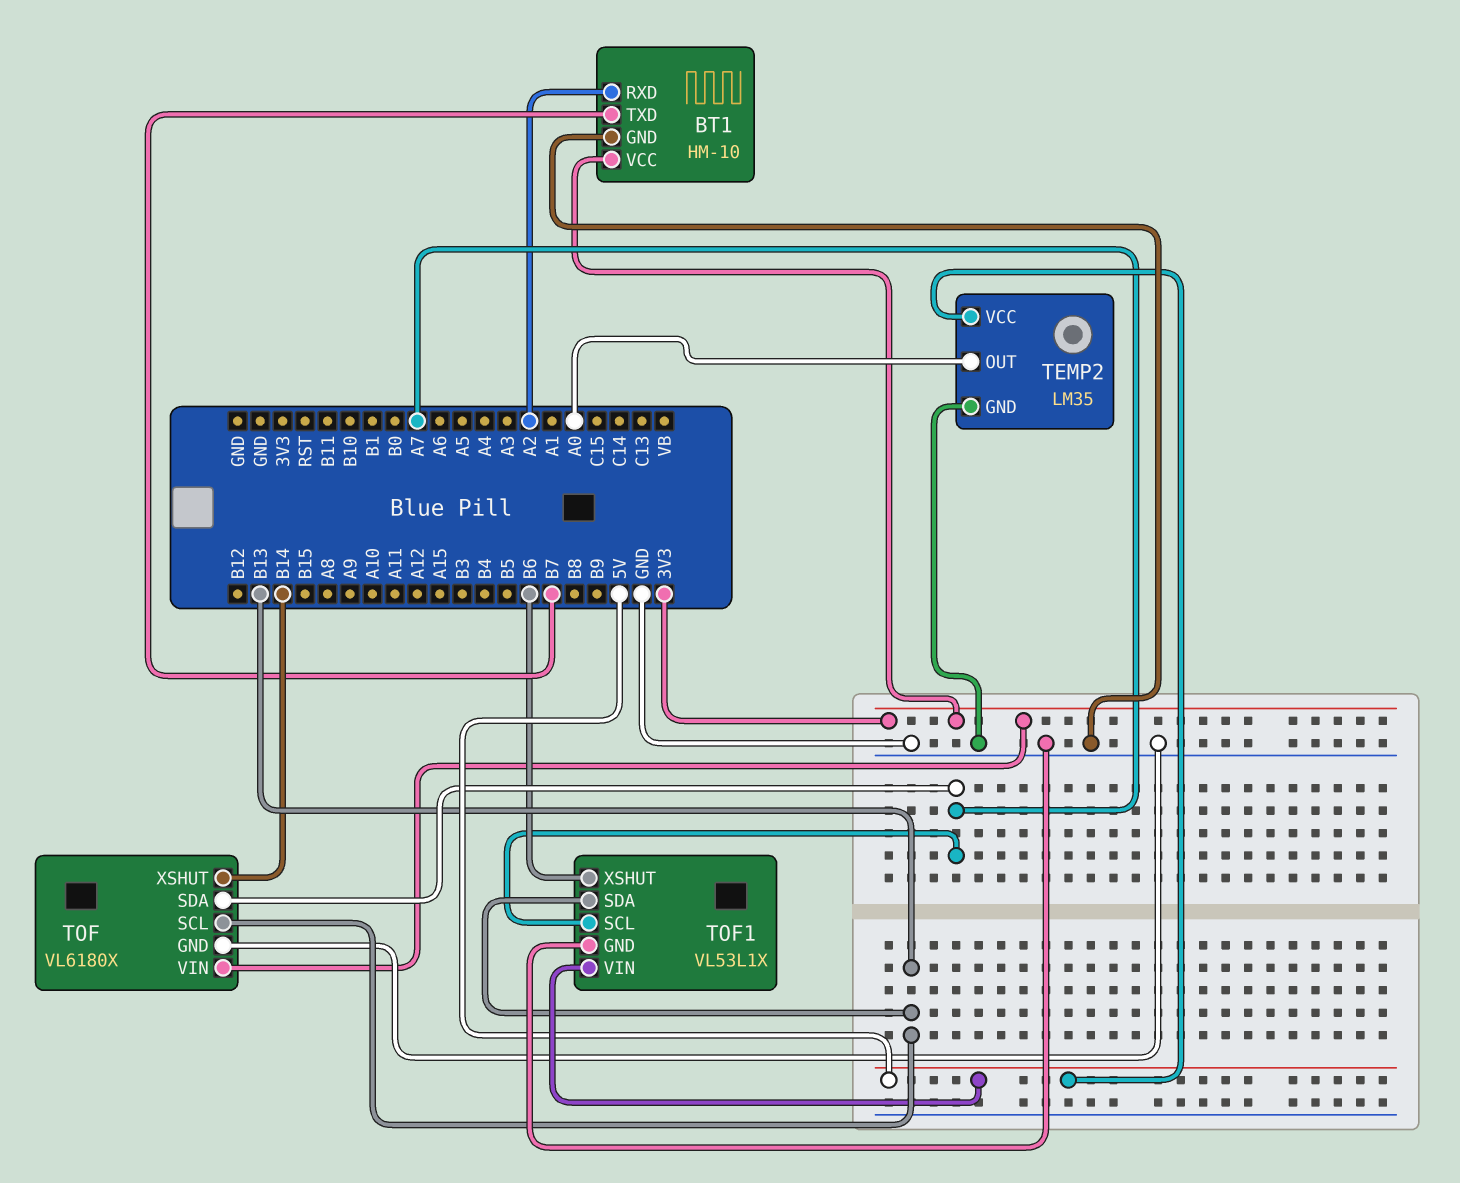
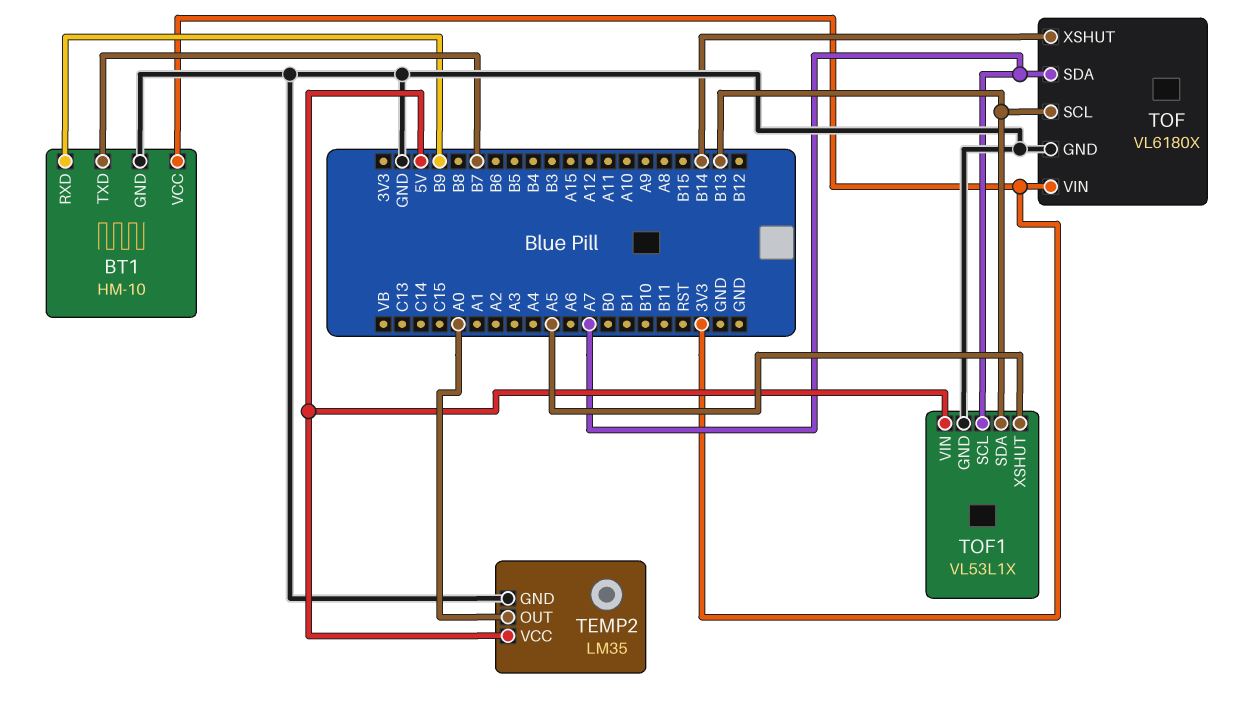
BT1 pin RXD: A2 -> B9
TOF1 pin XSHUT: B6 -> A5

